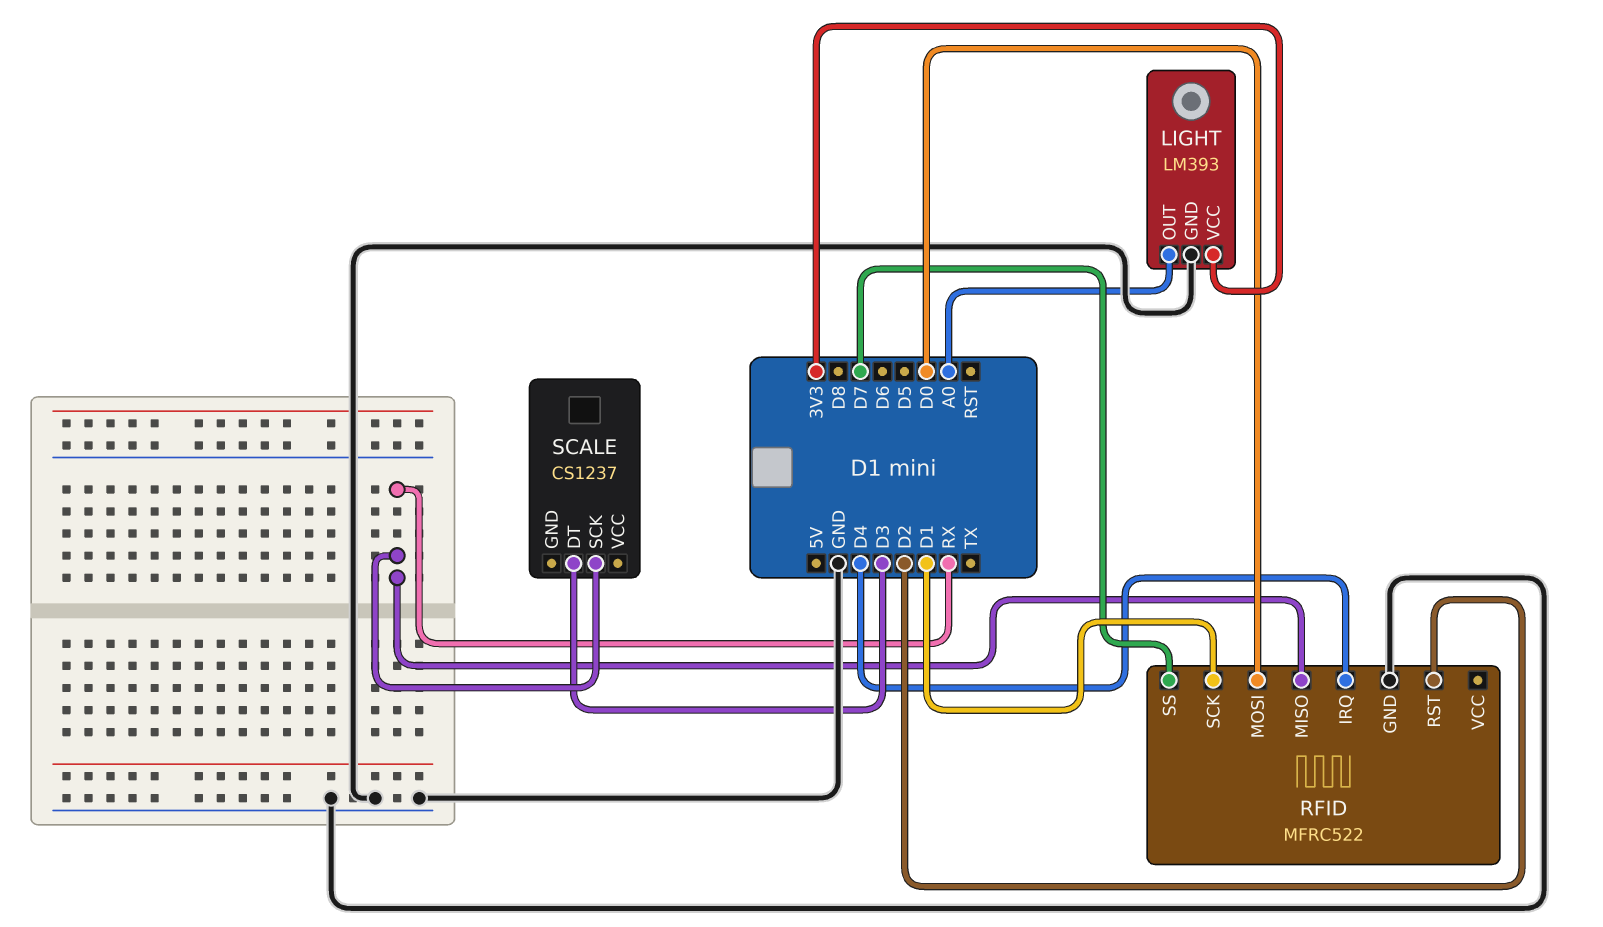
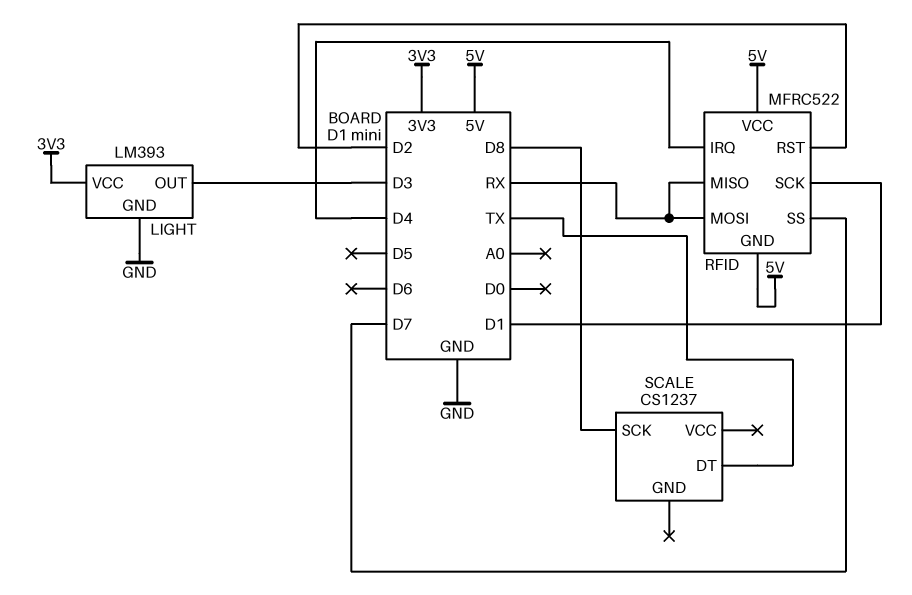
LIGHT pin OUT: A0 -> D3
RFID pin GND: GND -> 5V
RFID pin MOSI: D0 -> RX
RFID pin VCC: none -> 5V
SCALE pin DT: D3 -> TX
SCALE pin SCK: RX -> D8

